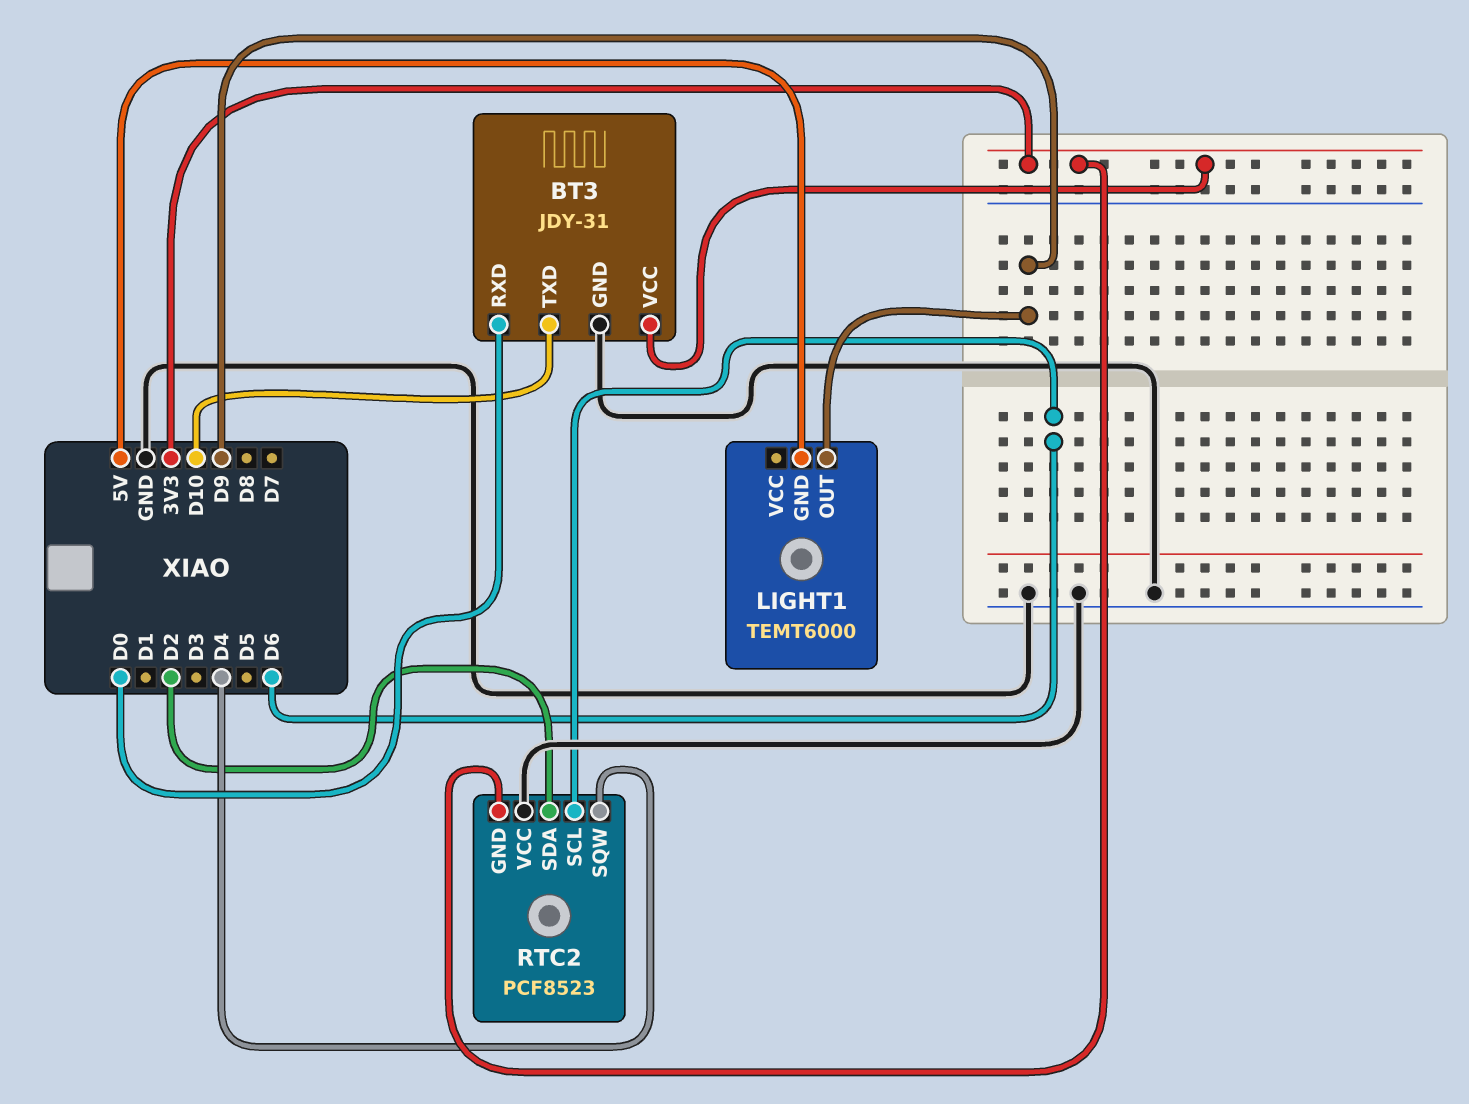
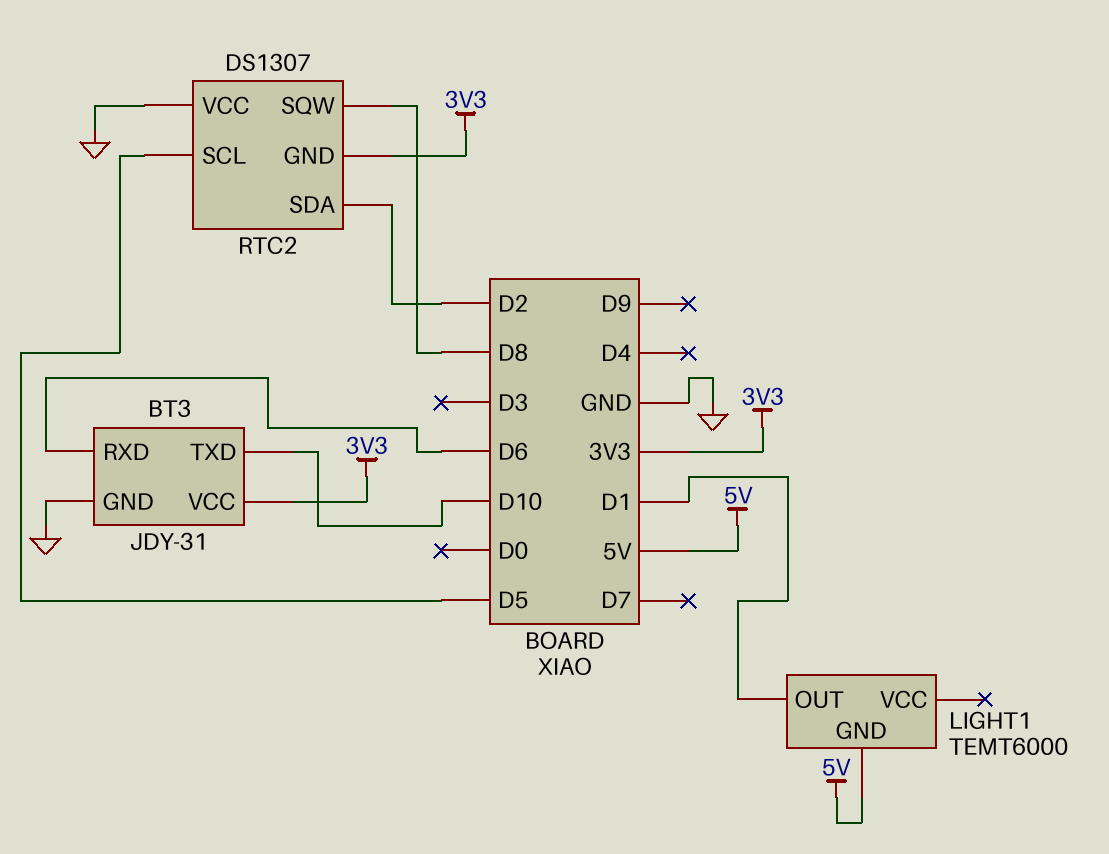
BT3 pin RXD: D0 -> D6
LIGHT1 pin OUT: D9 -> D1
RTC2: PCF8523 -> DS1307
RTC2 pin SCL: D6 -> D5
RTC2 pin SQW: D4 -> D8

